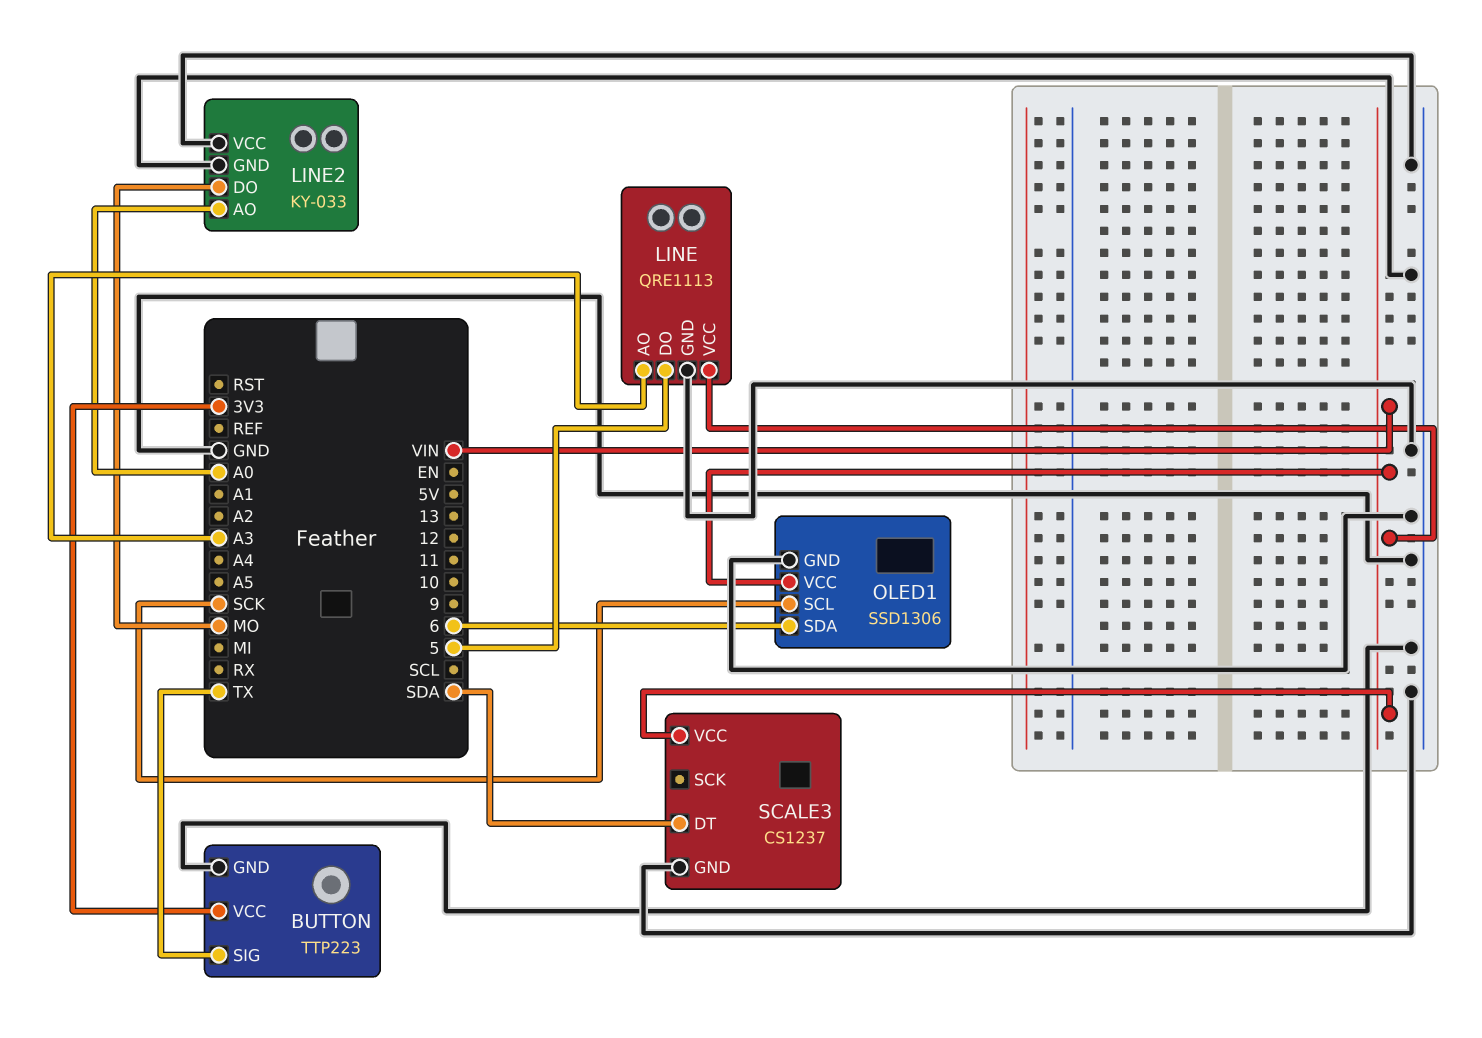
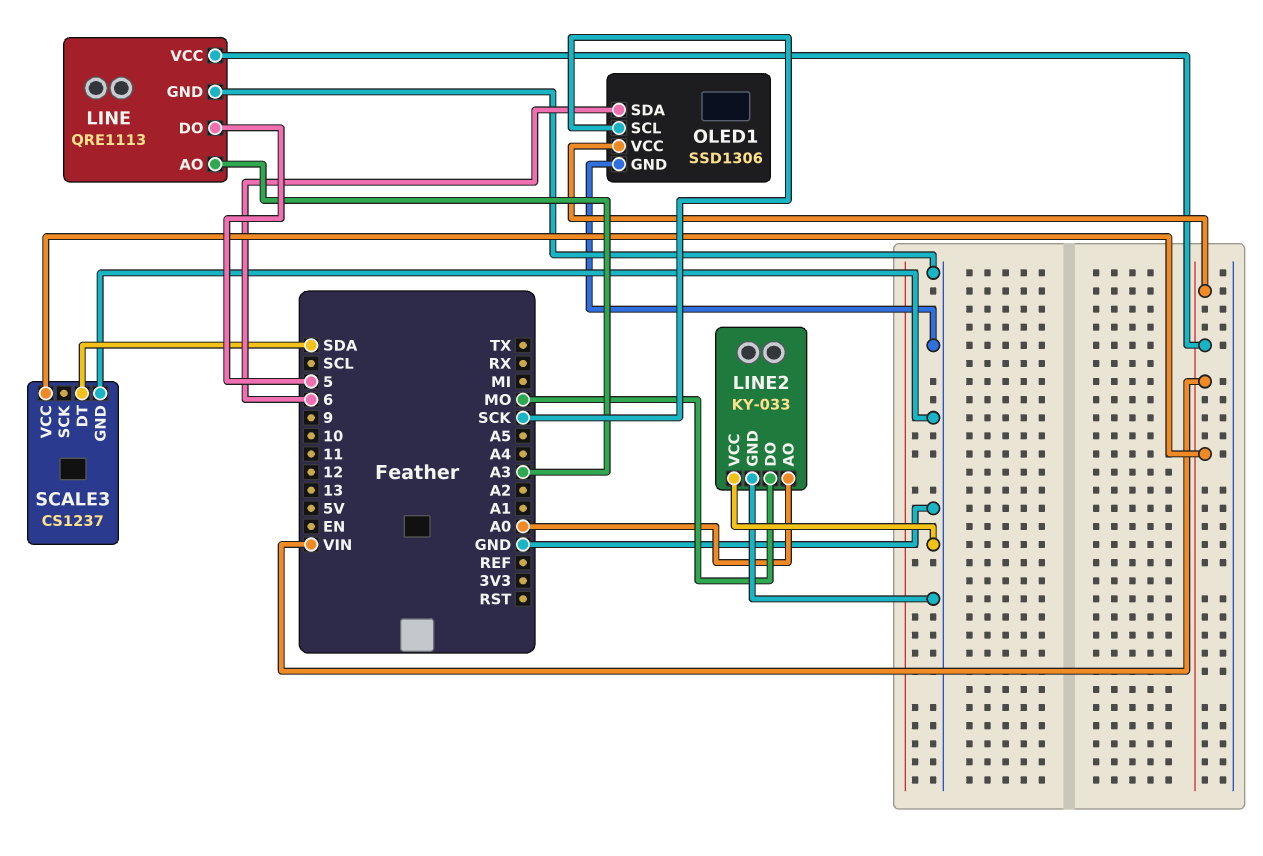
BUTTON: TTP223 -> none
BUTTON pin GND: GND -> none
BUTTON pin SIG: TX -> none
BUTTON pin VCC: 3V3 -> none

